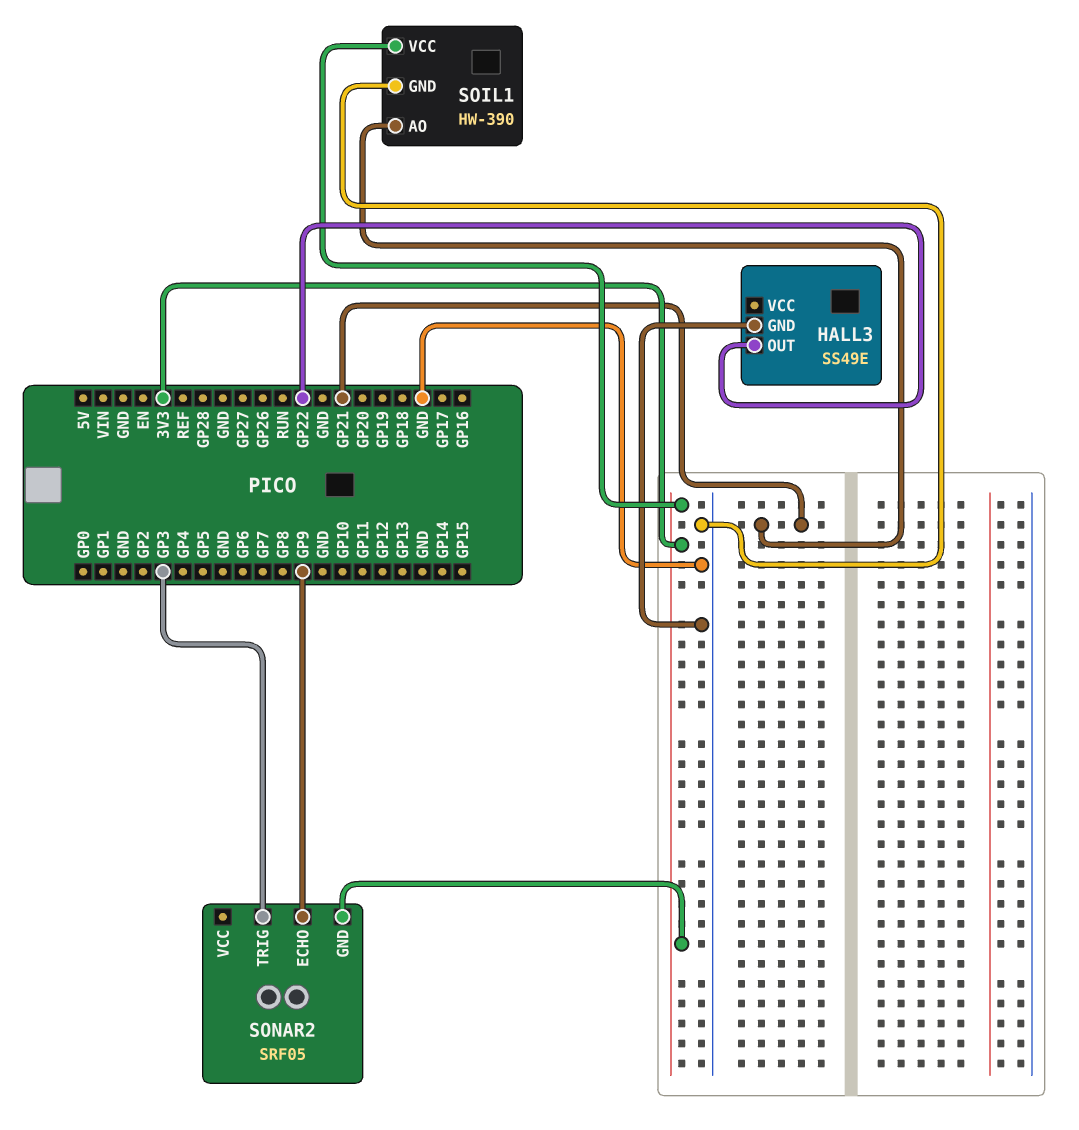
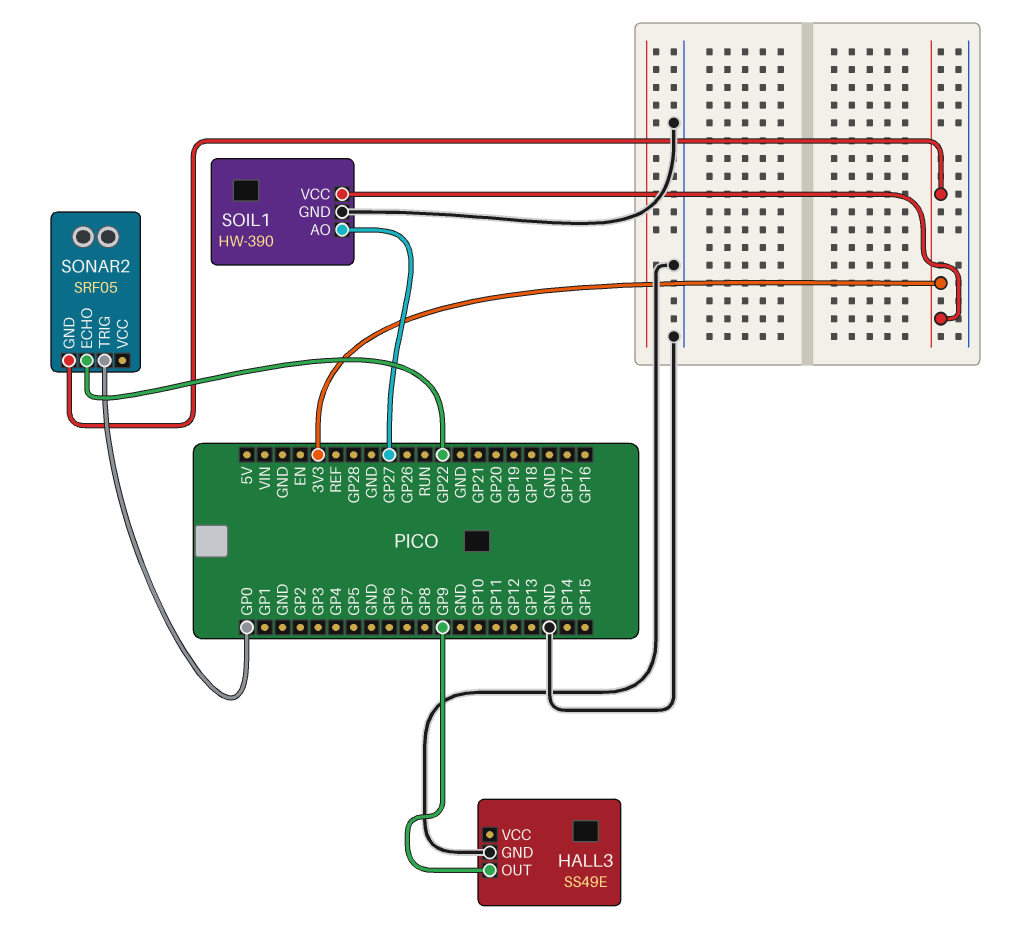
HALL3 pin OUT: GP22 -> GP9
SOIL1 pin AO: GP21 -> GP27
SONAR2 pin ECHO: GP9 -> GP22
SONAR2 pin TRIG: GP3 -> GP0

